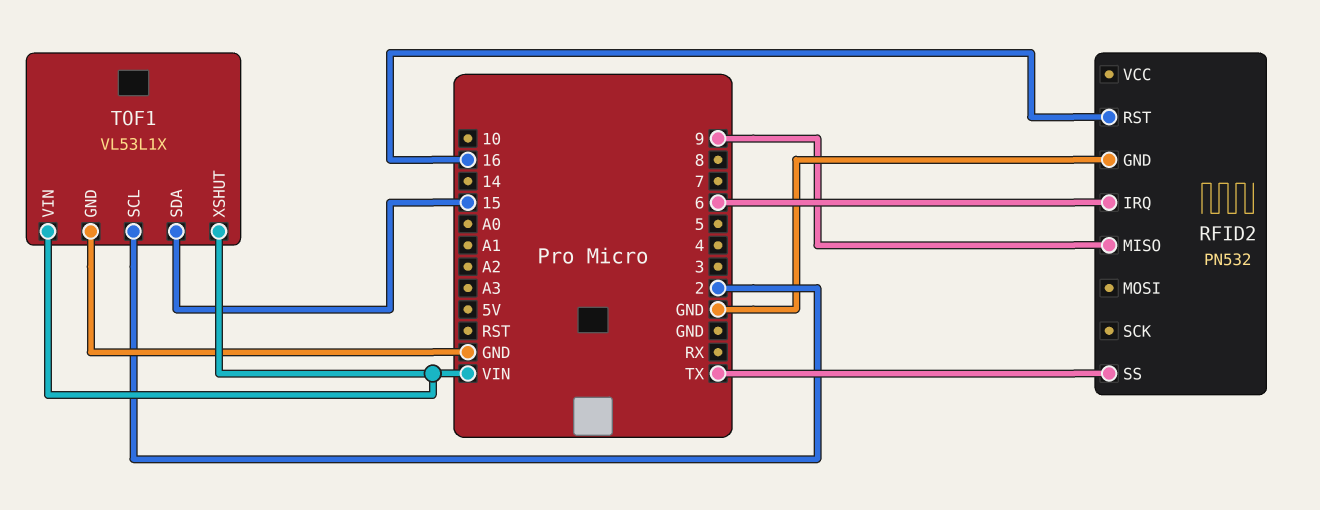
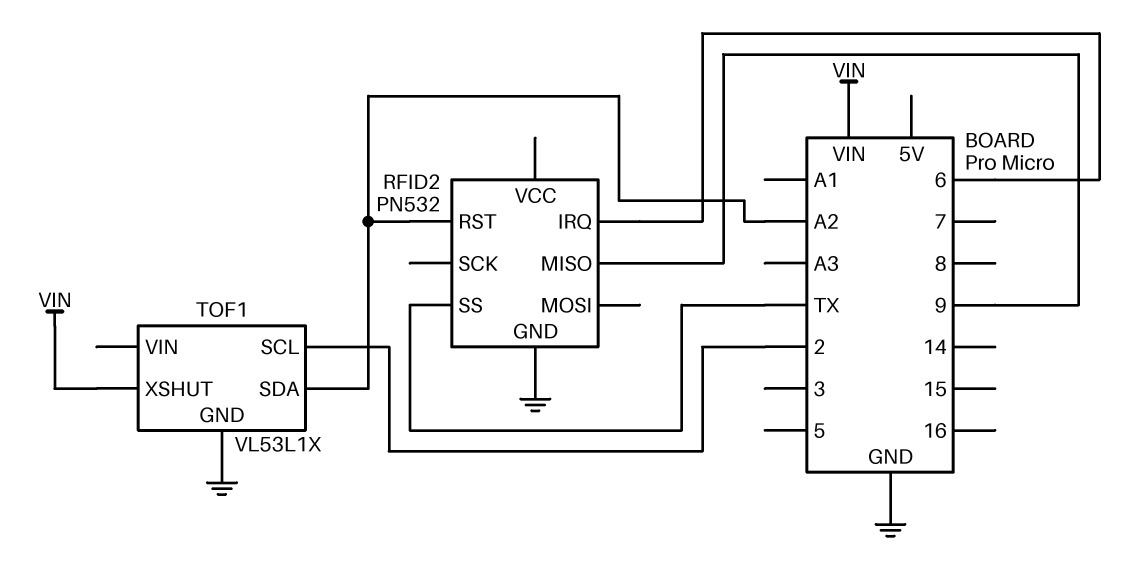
RFID2 pin RST: 16 -> A2
TOF1 pin SDA: 15 -> A2
TOF1 pin VIN: VIN -> none

